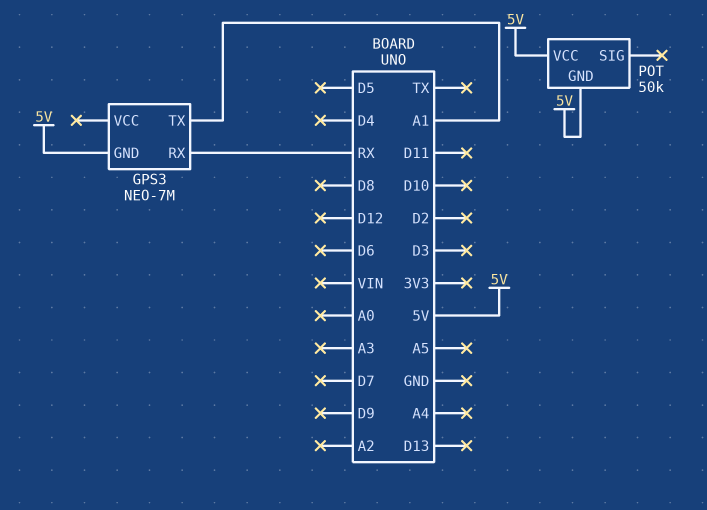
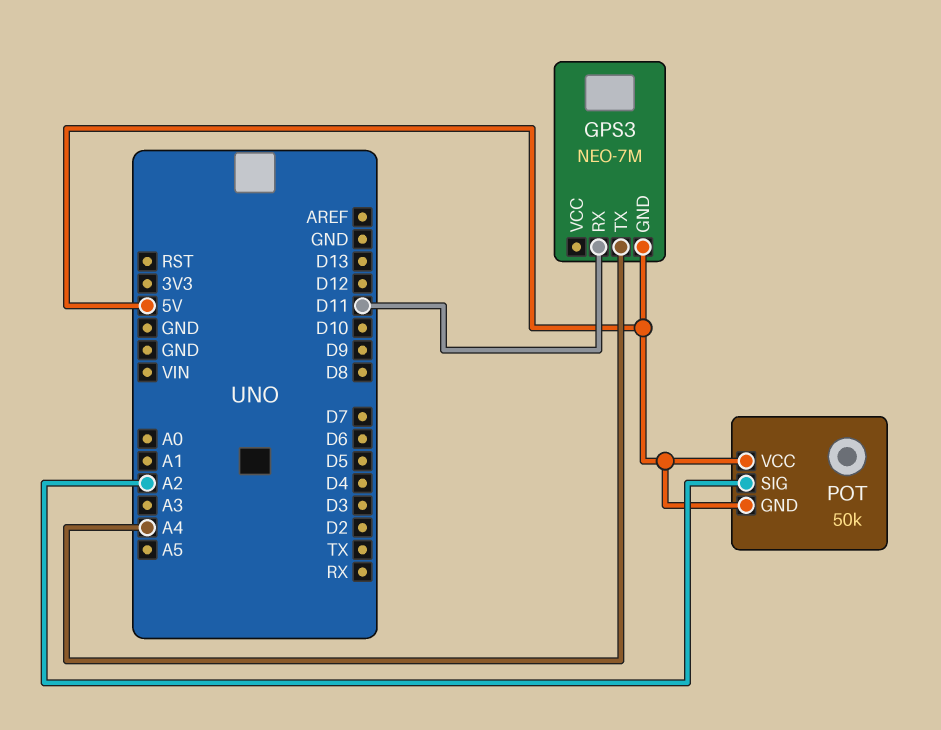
GPS3 pin RX: RX -> D11
GPS3 pin TX: A1 -> A4
POT pin SIG: none -> A2

